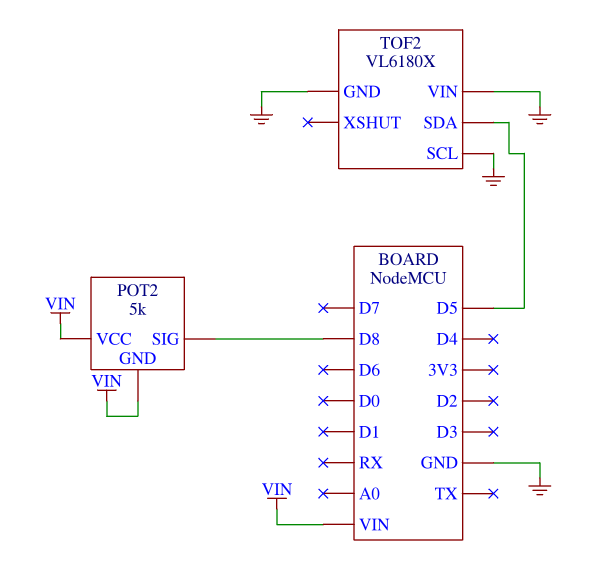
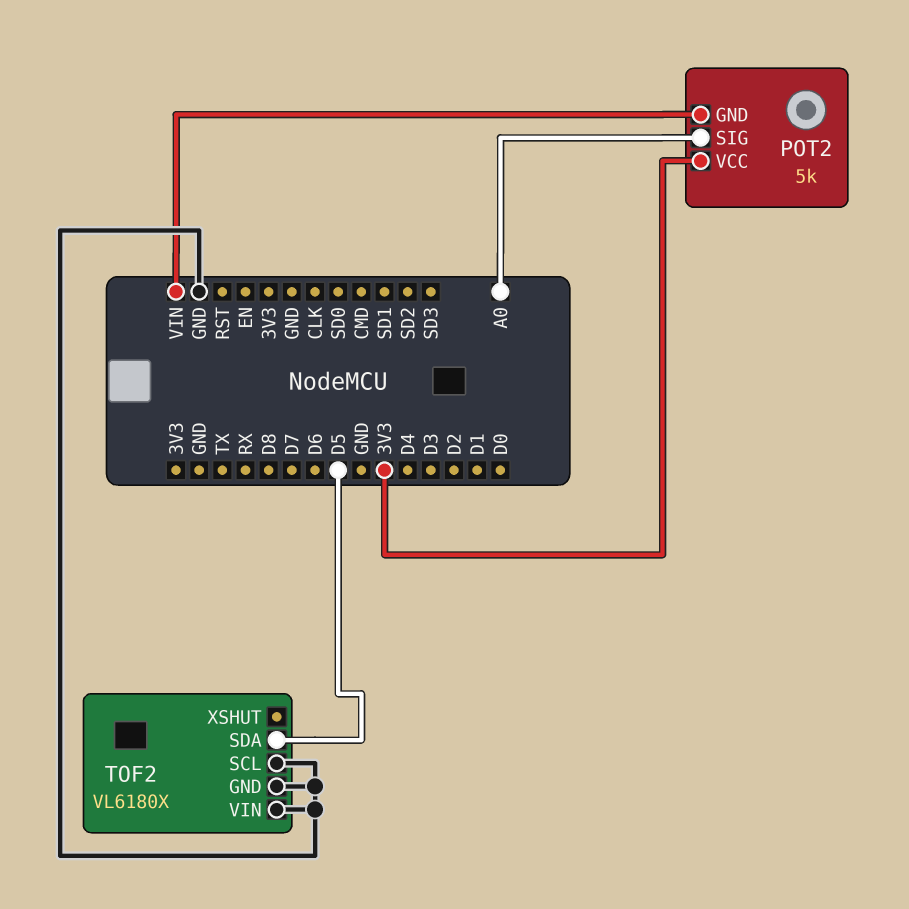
POT2 pin SIG: D8 -> A0
POT2 pin VCC: VIN -> 3V3

